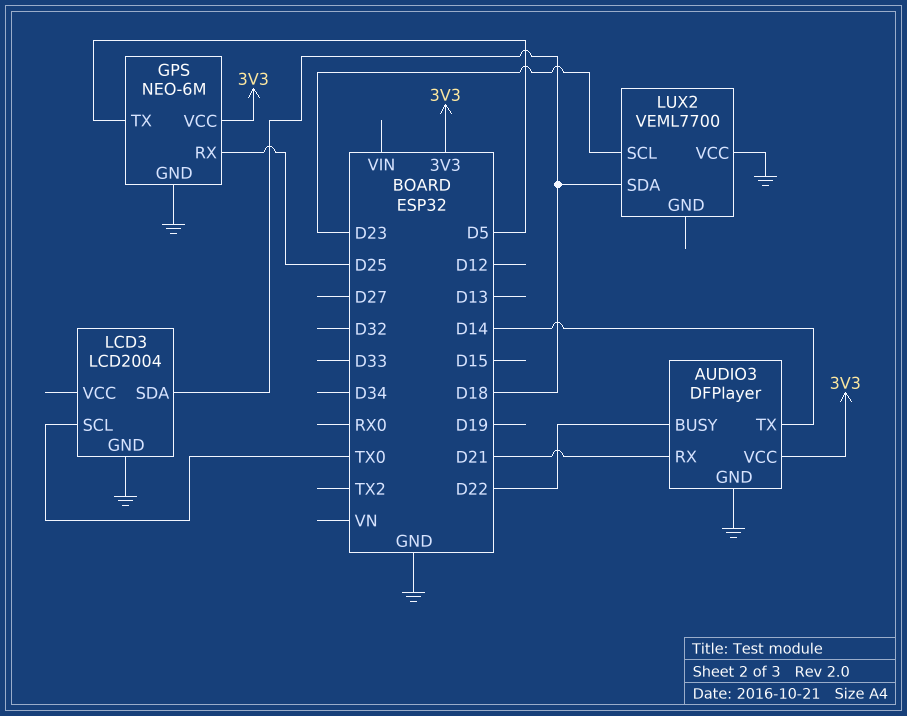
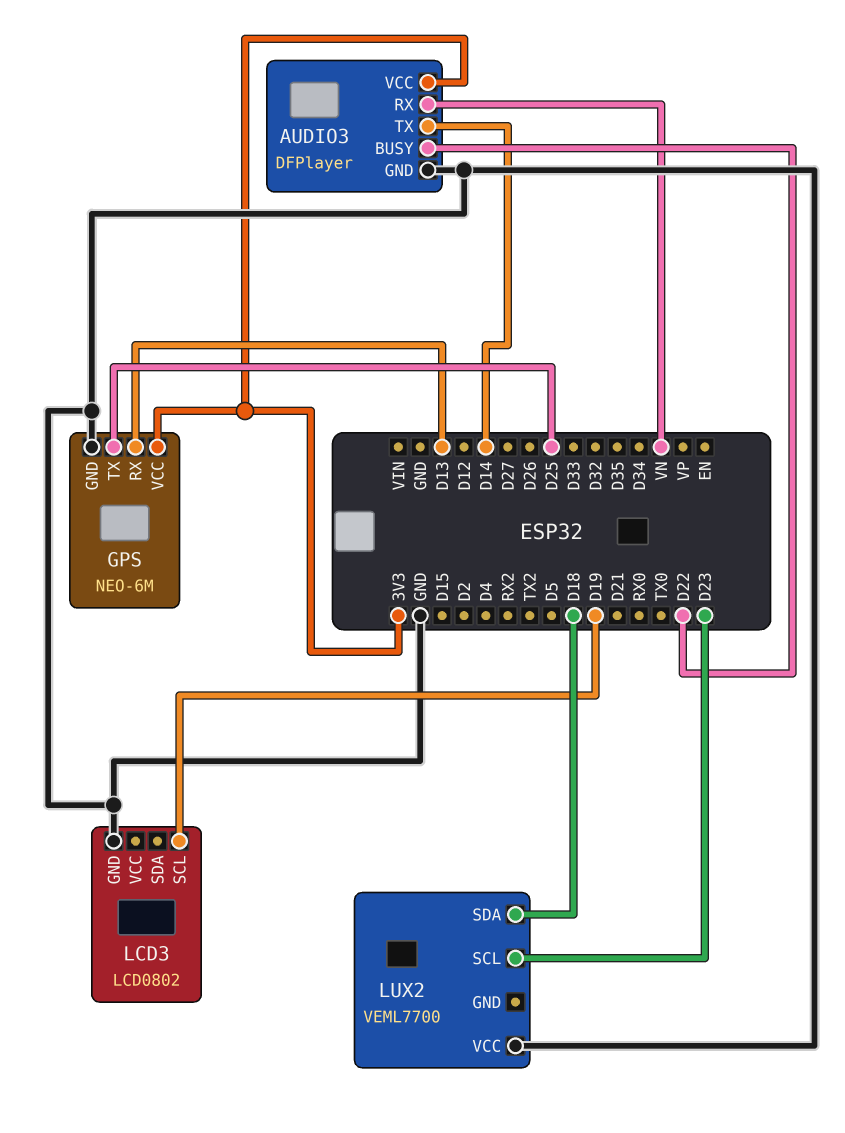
AUDIO3 pin RX: D21 -> VN
GPS pin RX: D25 -> D13
GPS pin TX: D5 -> D25
LCD3: LCD2004 -> LCD0802
LCD3 pin SCL: TX0 -> D19
LCD3 pin SDA: D18 -> none

